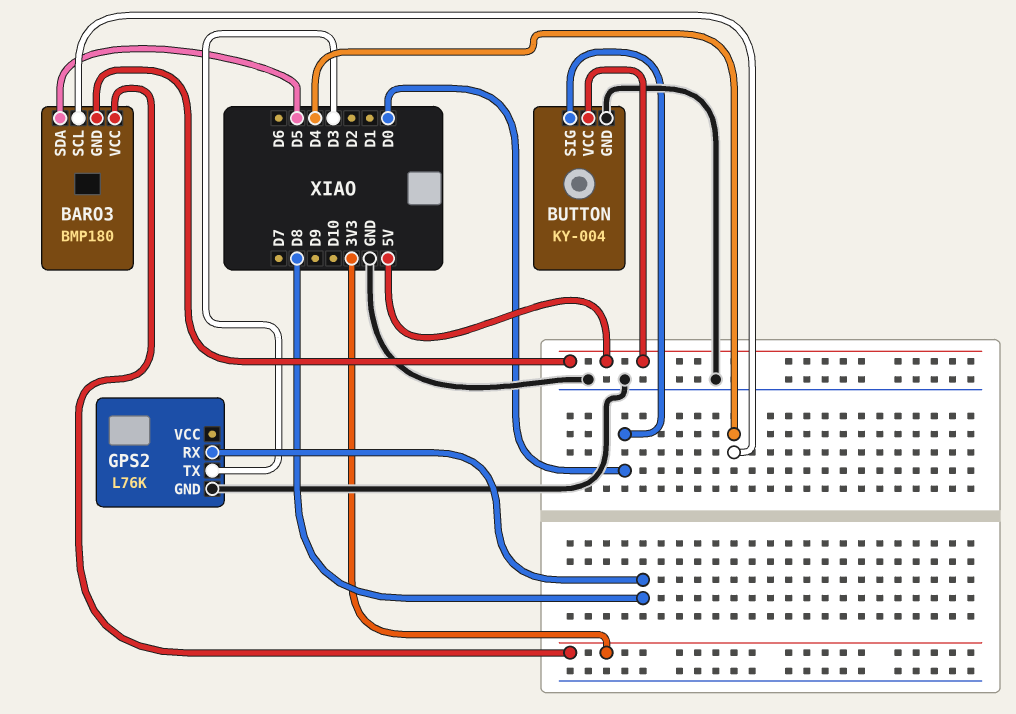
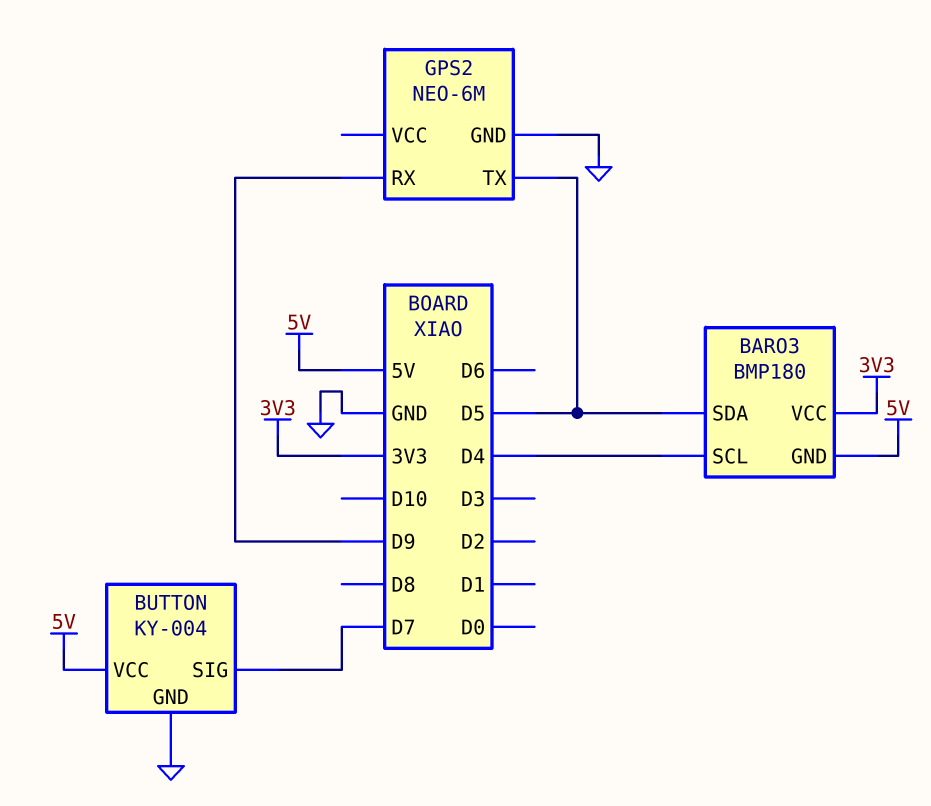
BUTTON pin SIG: D0 -> D7
GPS2: L76K -> NEO-6M
GPS2 pin RX: D8 -> D9
GPS2 pin TX: D3 -> D5

